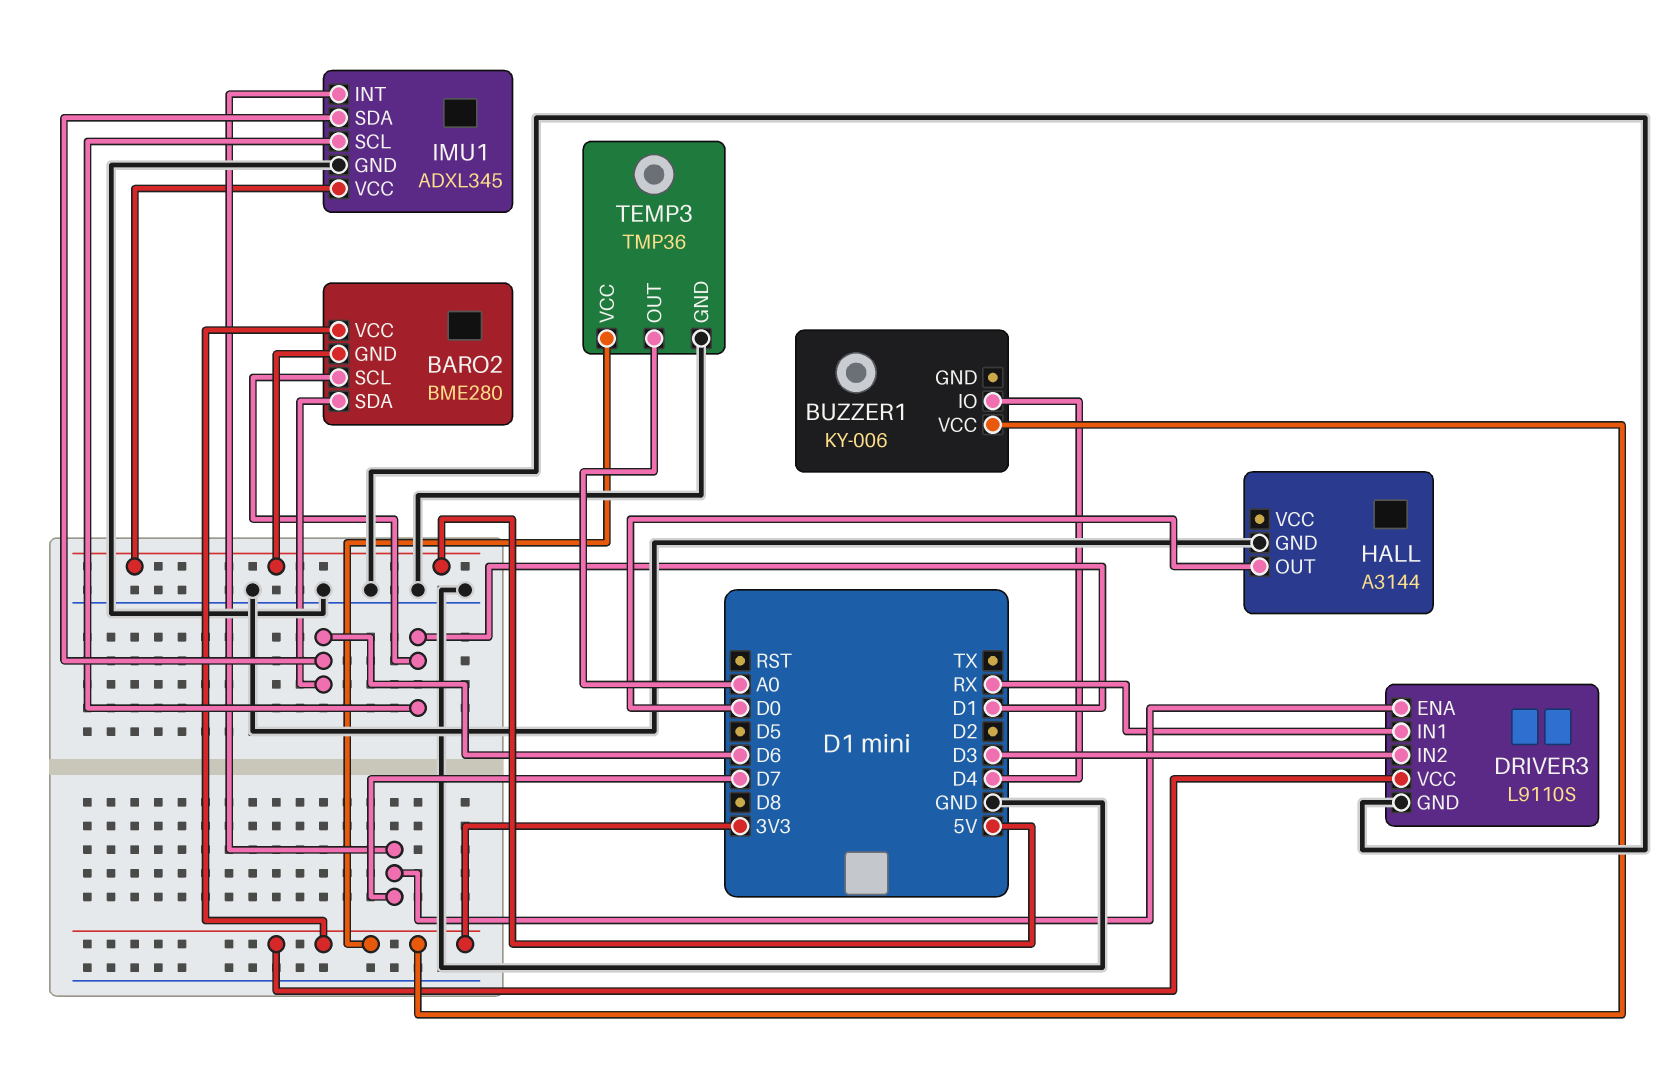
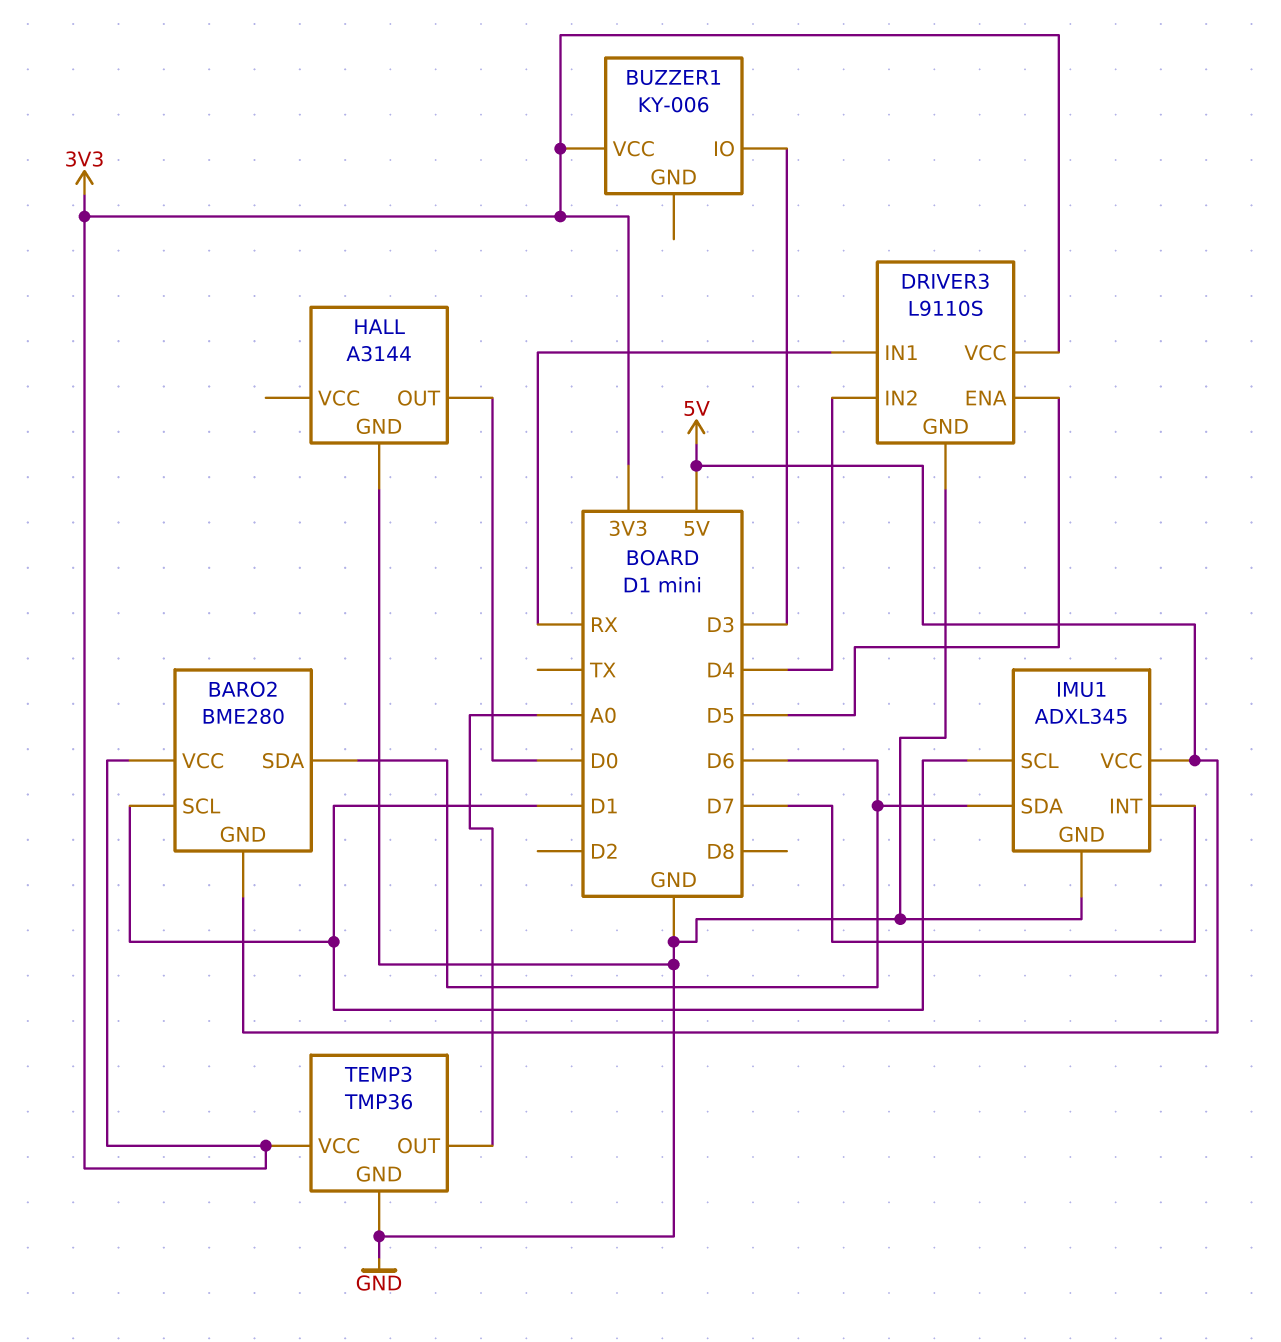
BUZZER1 pin IO: D4 -> D3
DRIVER3 pin ENA: D7 -> D5
DRIVER3 pin IN2: D3 -> D4

